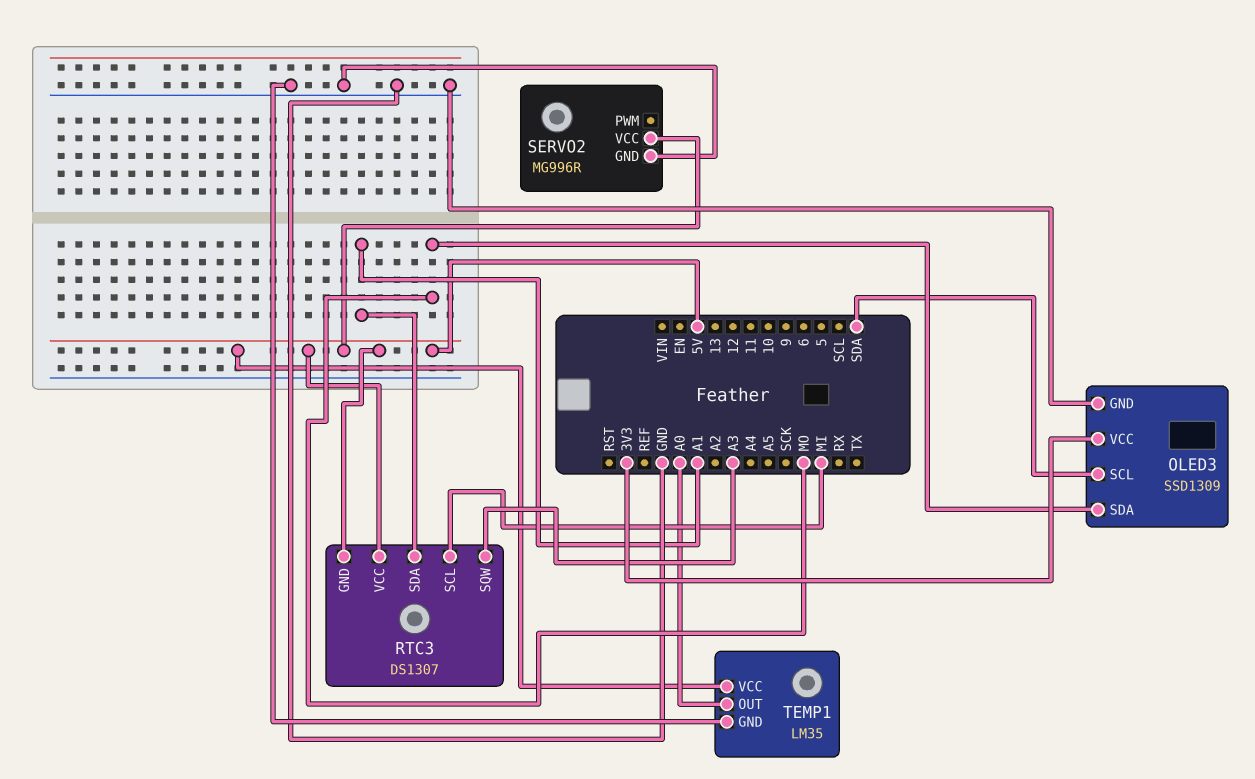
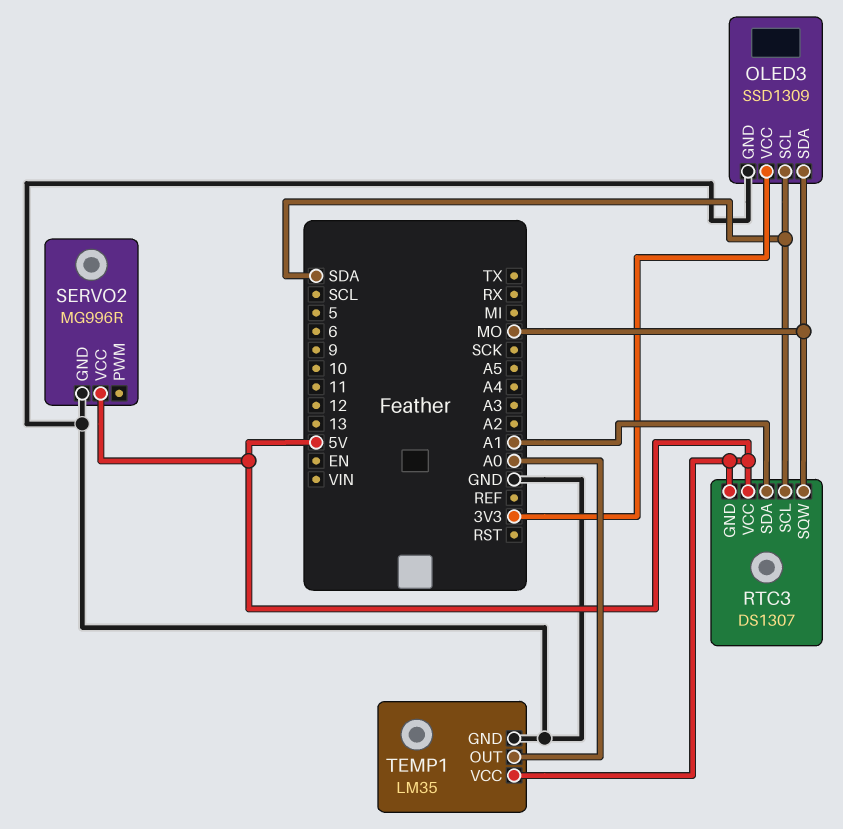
RTC3 pin SCL: MI -> SDA
RTC3 pin SQW: A3 -> MO

